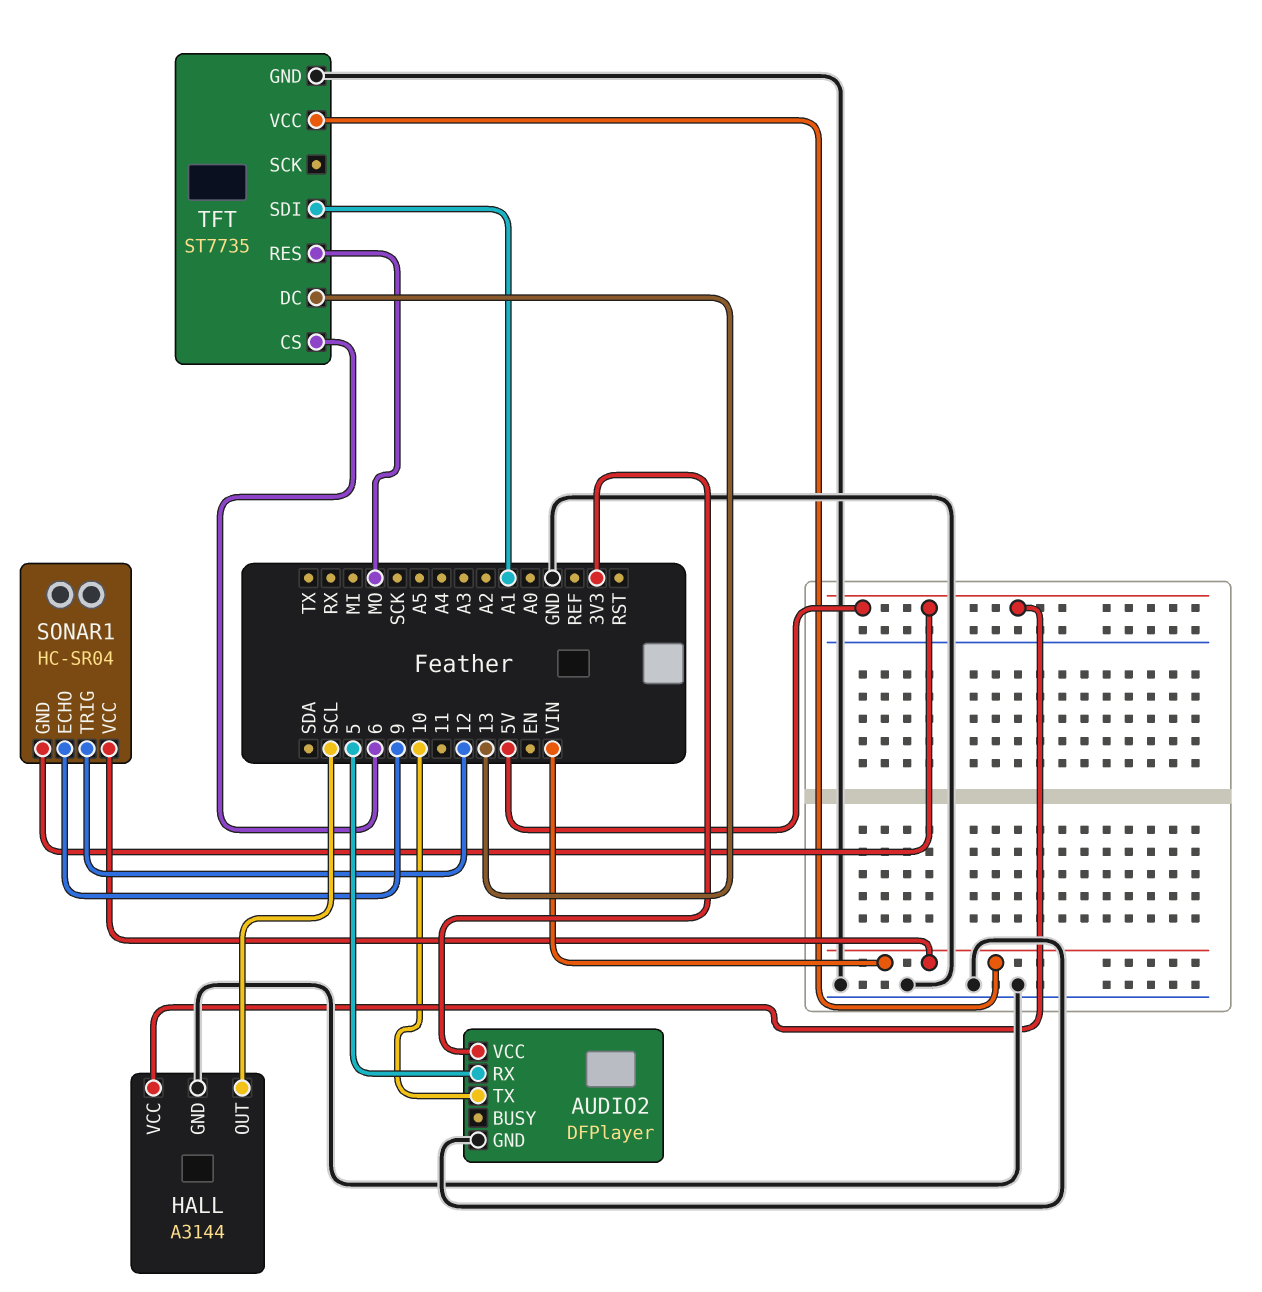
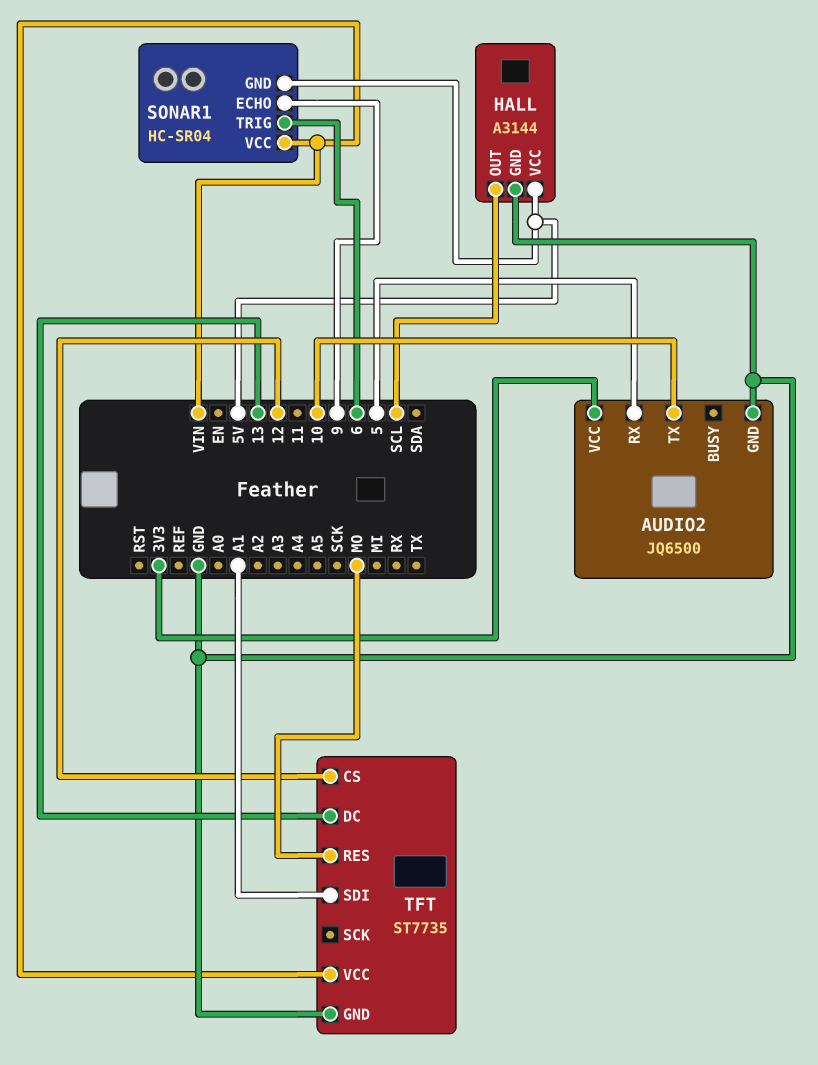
AUDIO2: DFPlayer -> JQ6500
SONAR1 pin TRIG: 12 -> 6
TFT pin CS: 6 -> 12

